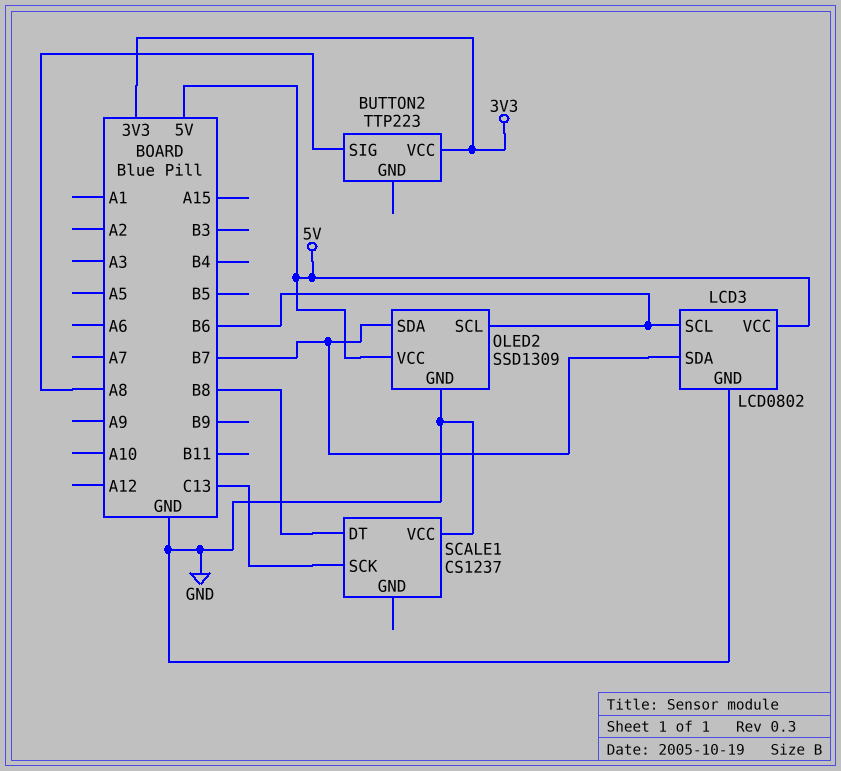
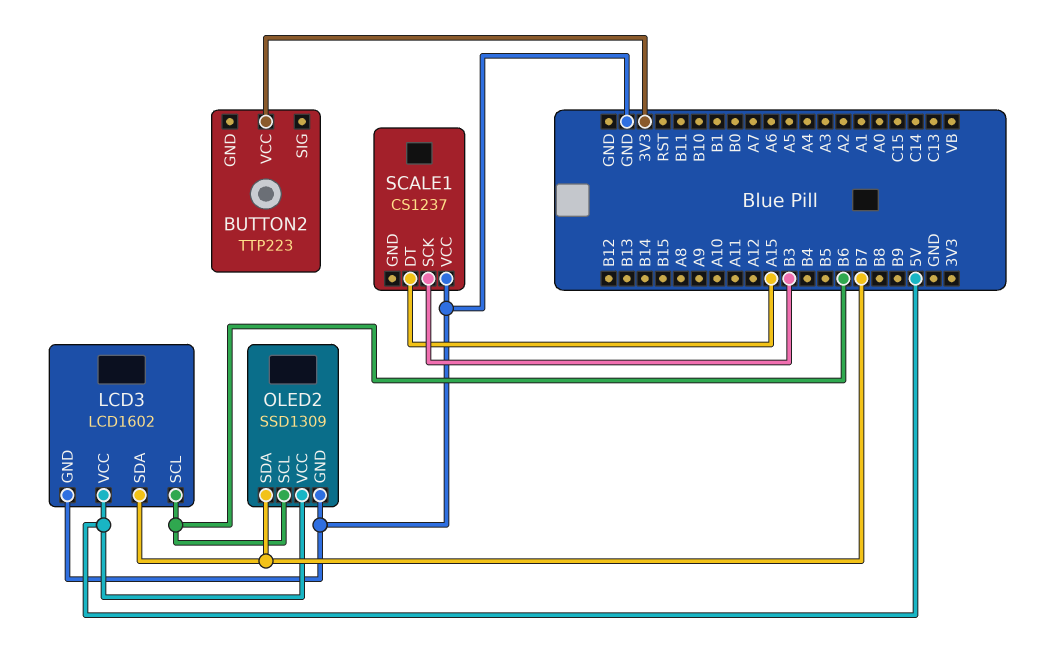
BUTTON2 pin SIG: A8 -> none
LCD3: LCD0802 -> LCD1602
SCALE1 pin DT: B8 -> A15
SCALE1 pin SCK: C13 -> B3

